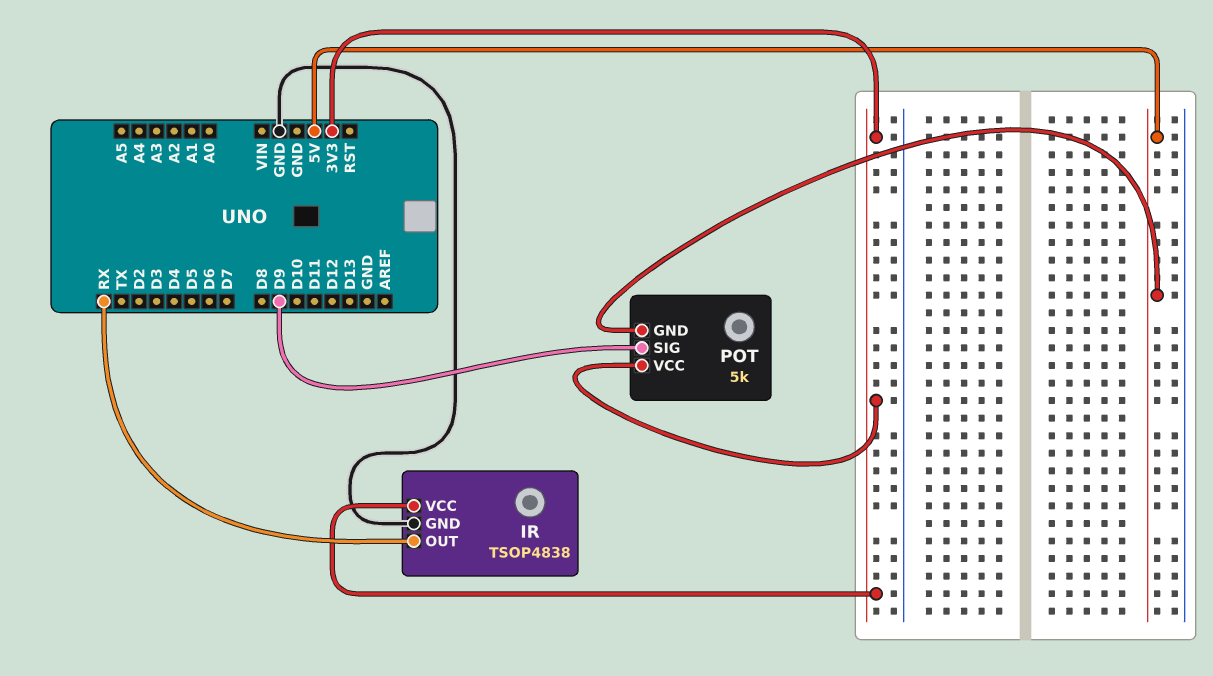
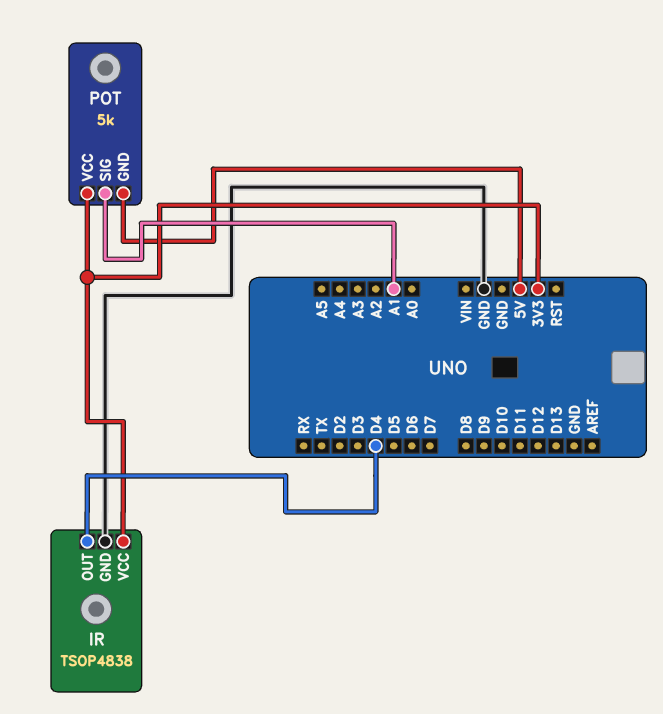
IR pin OUT: RX -> D4
POT pin SIG: D9 -> A1

